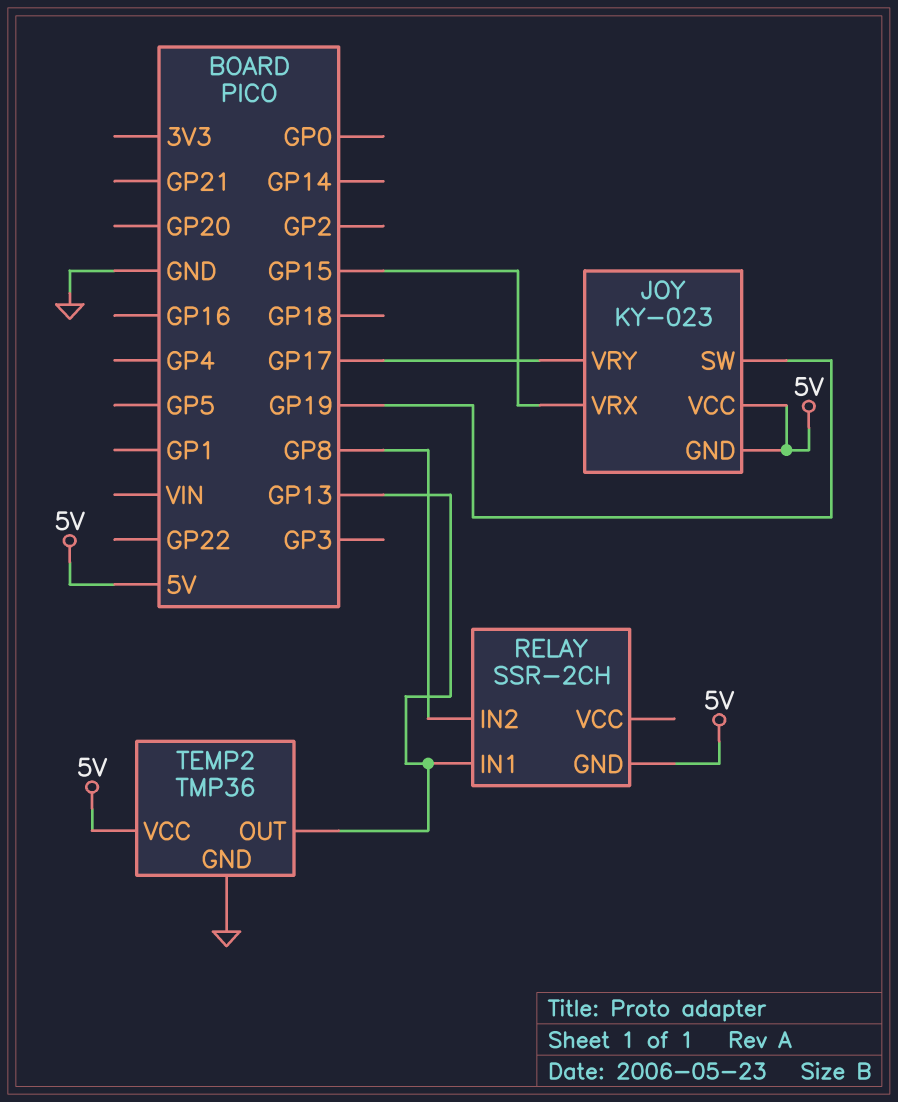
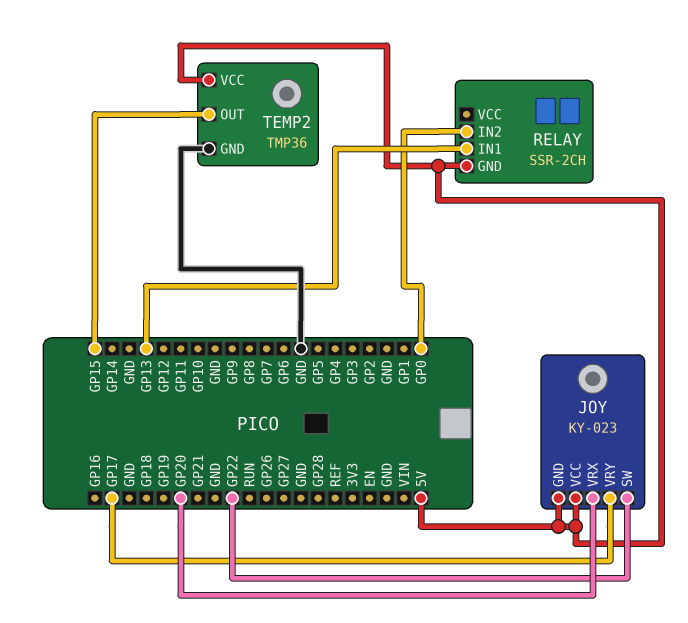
JOY pin SW: GP19 -> GP22
JOY pin VRX: GP15 -> GP20
RELAY pin IN2: GP8 -> GP0
TEMP2 pin OUT: GP13 -> GP15

